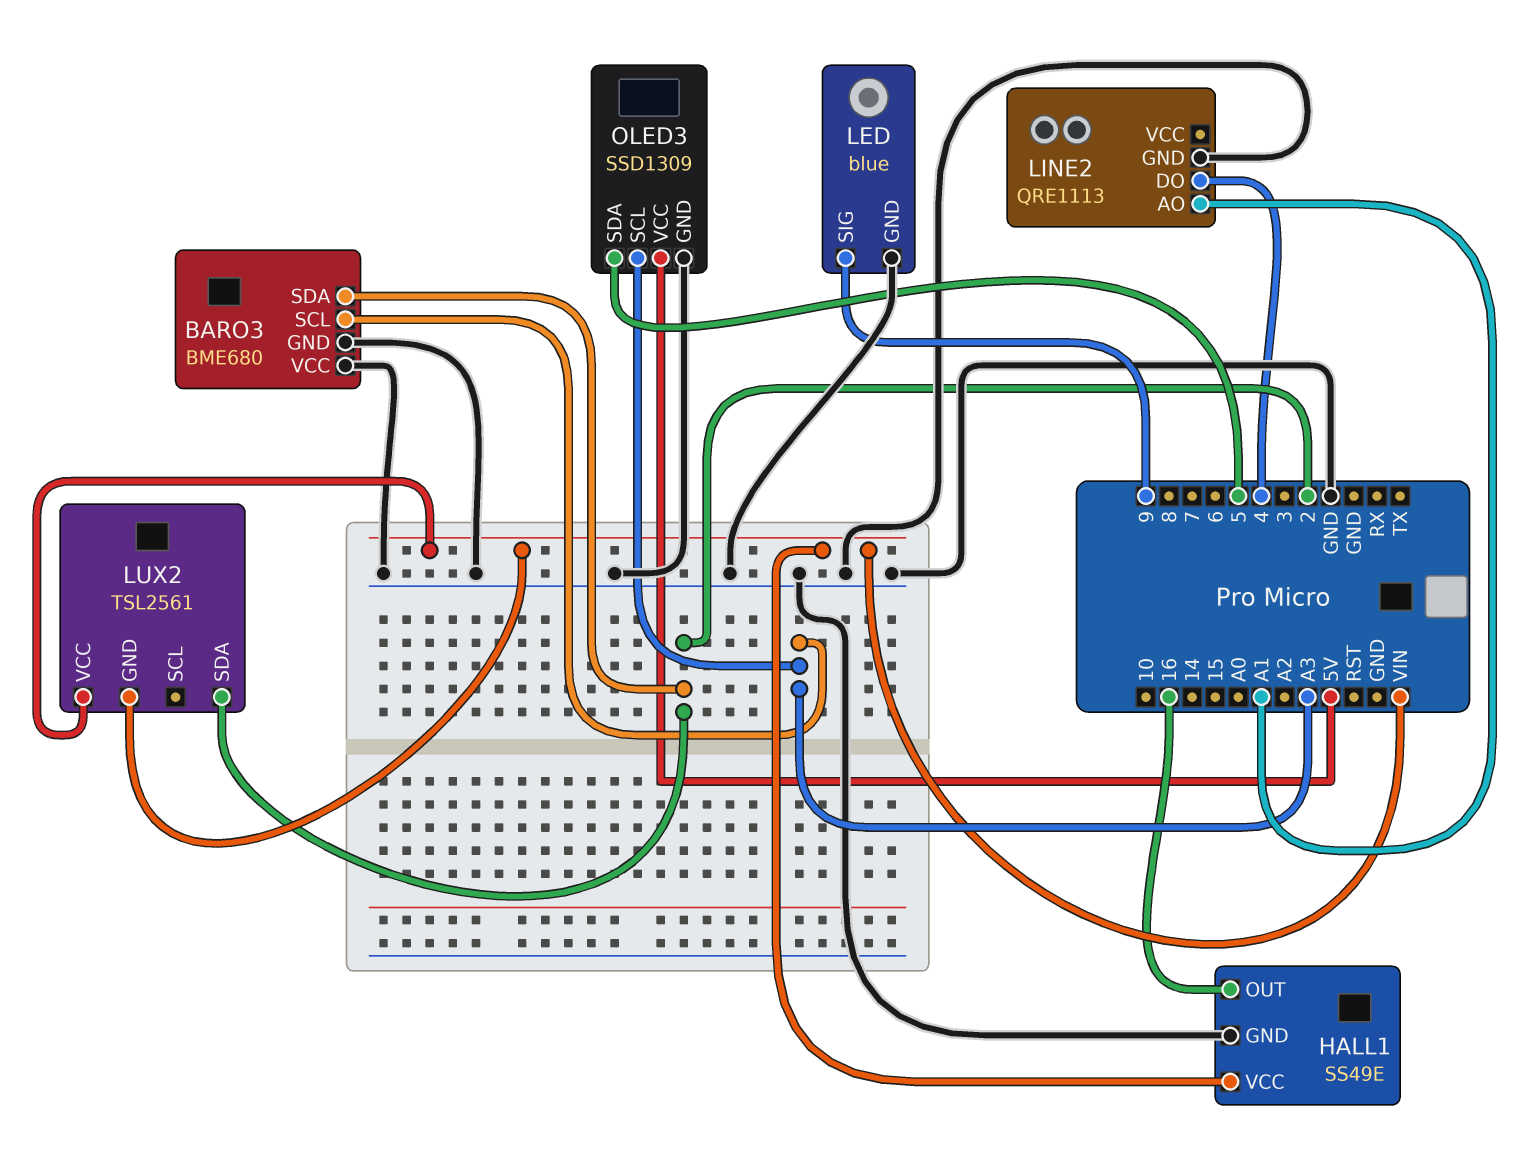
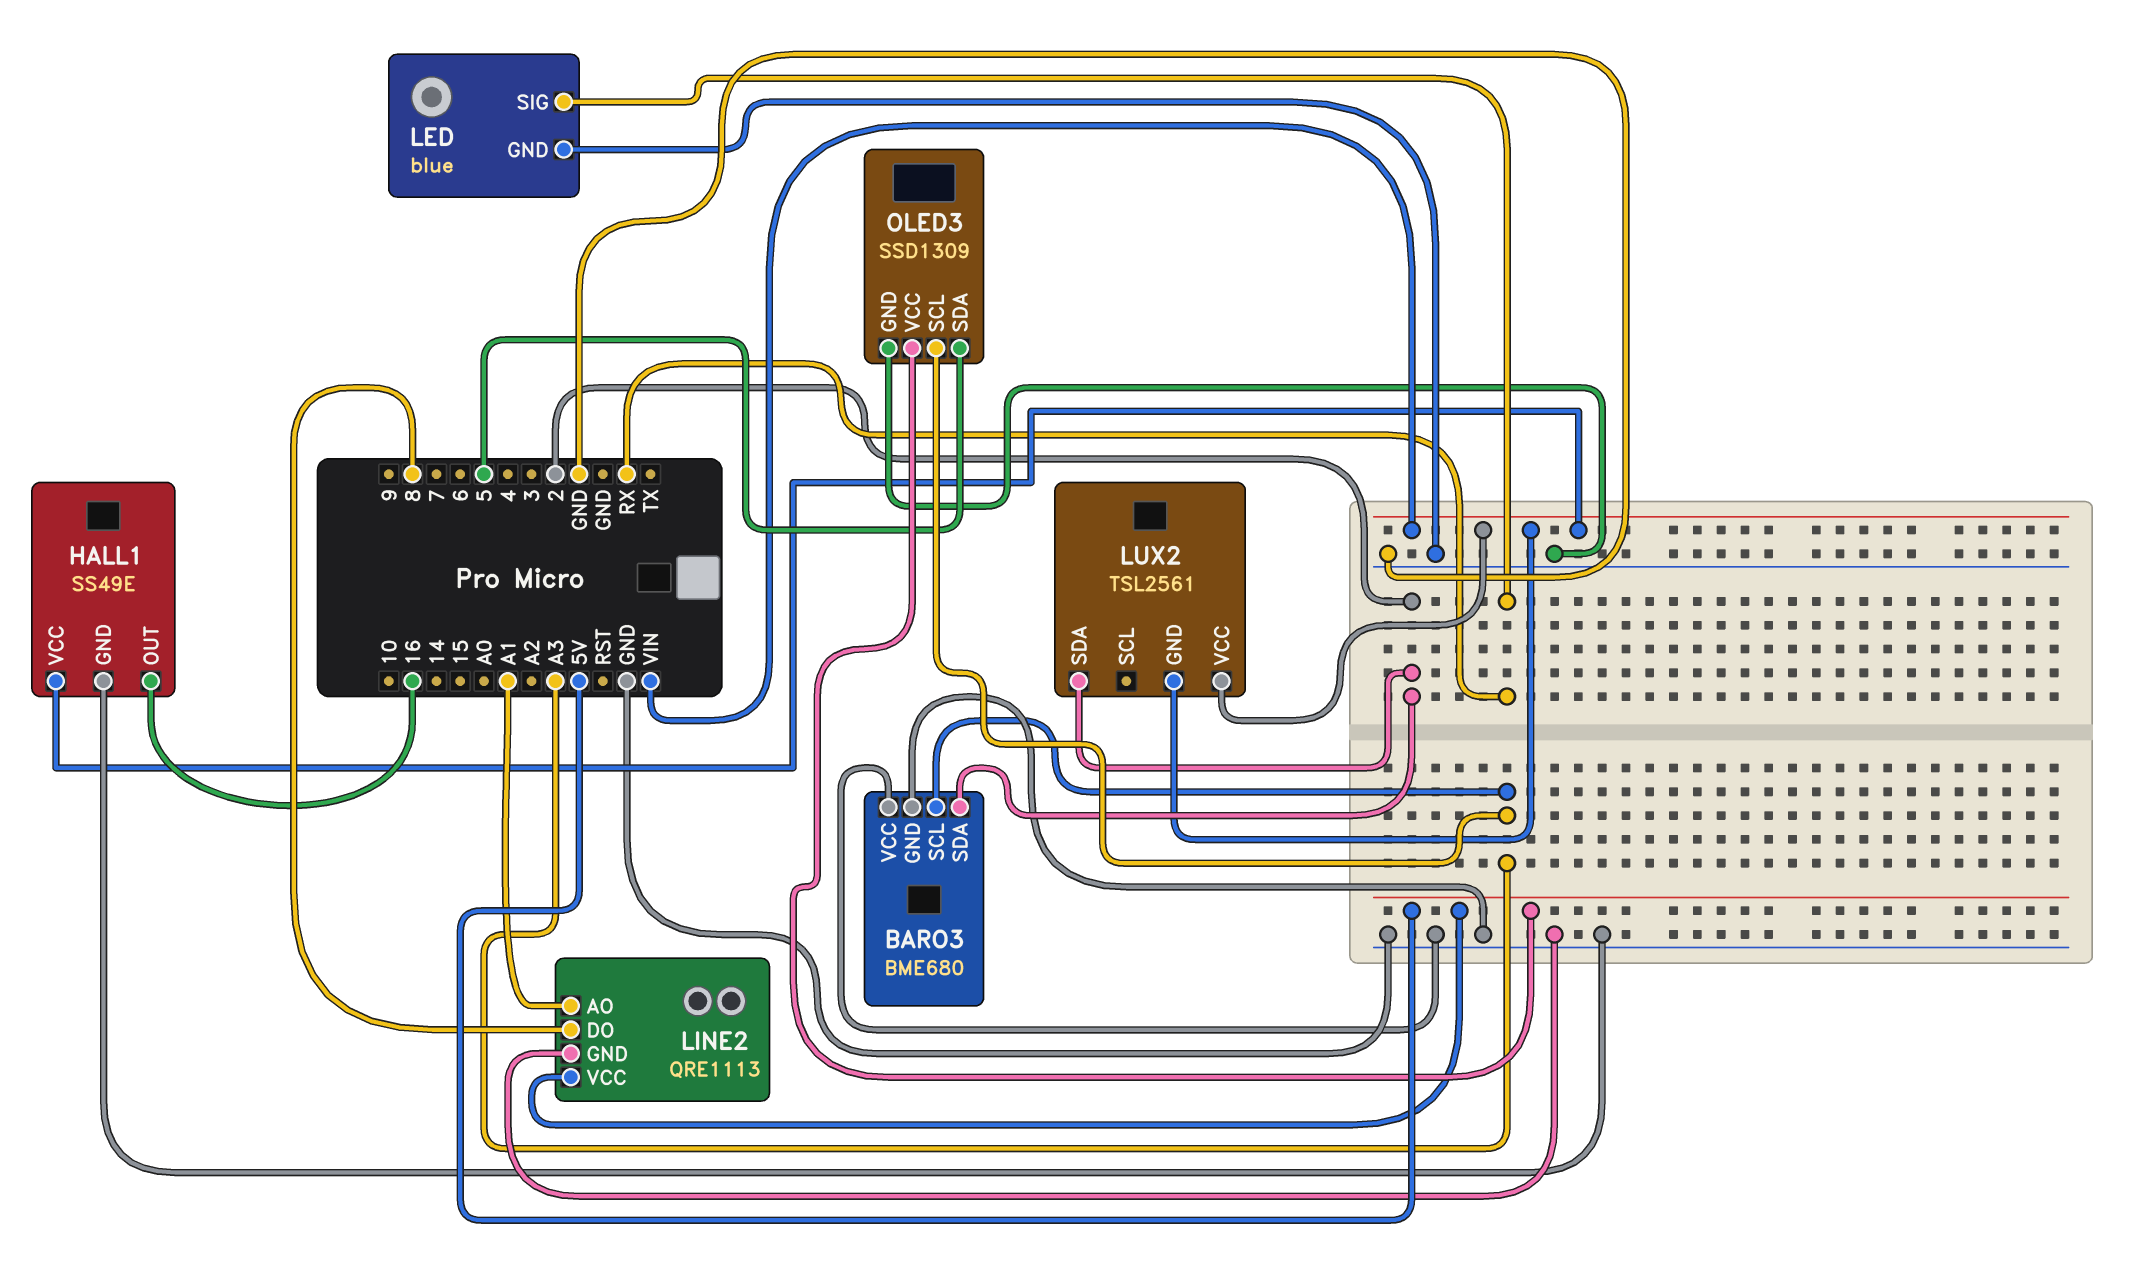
LED pin SIG: 9 -> RX
LINE2 pin DO: 4 -> 8
LINE2 pin VCC: none -> 5V

